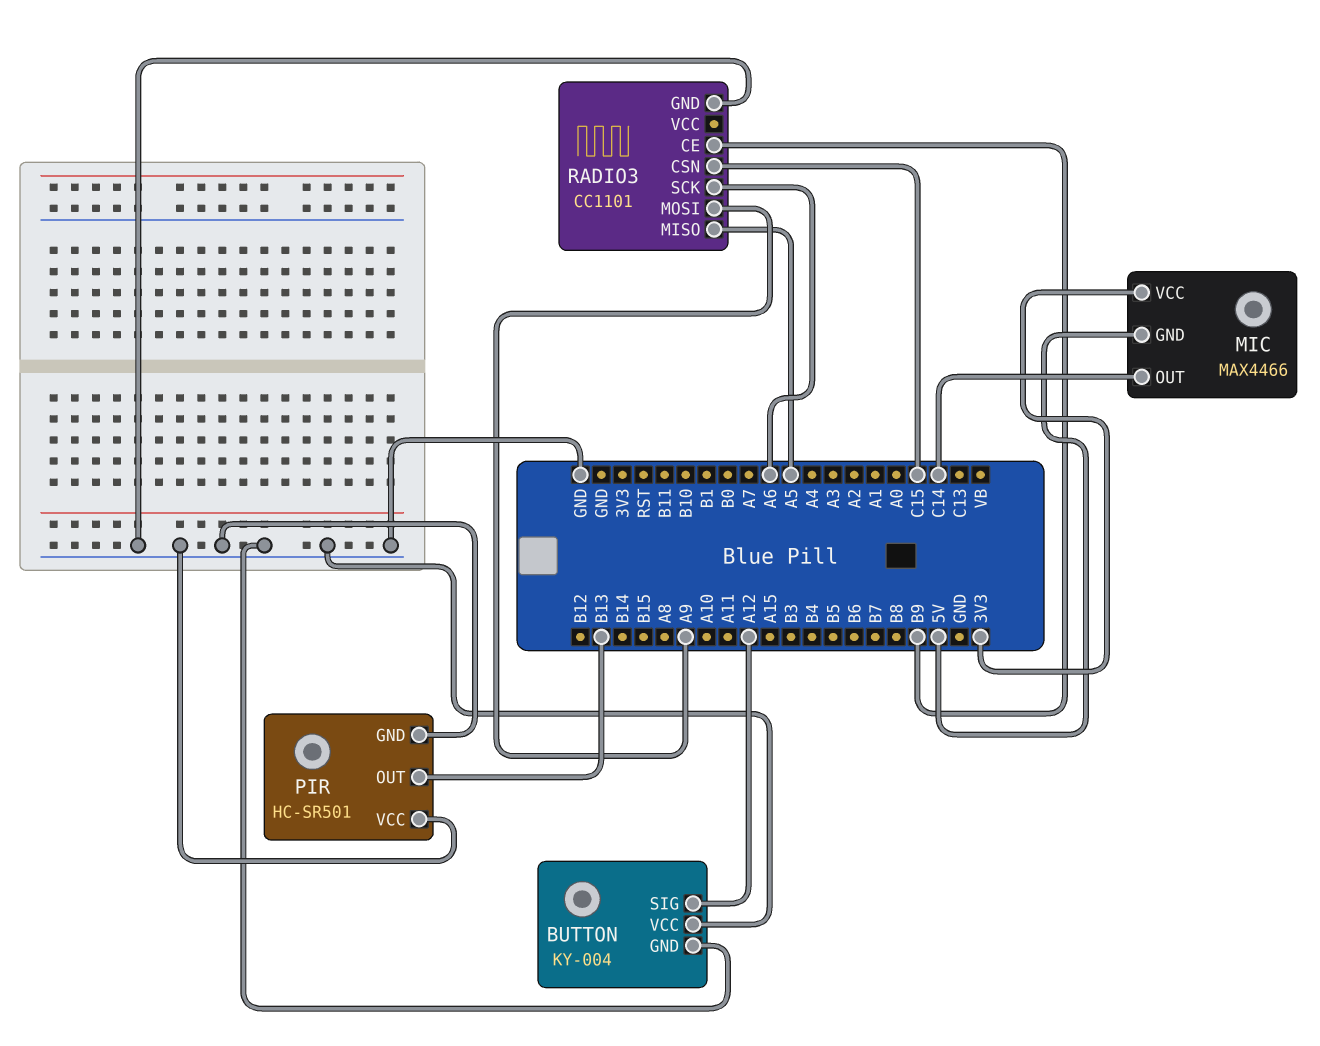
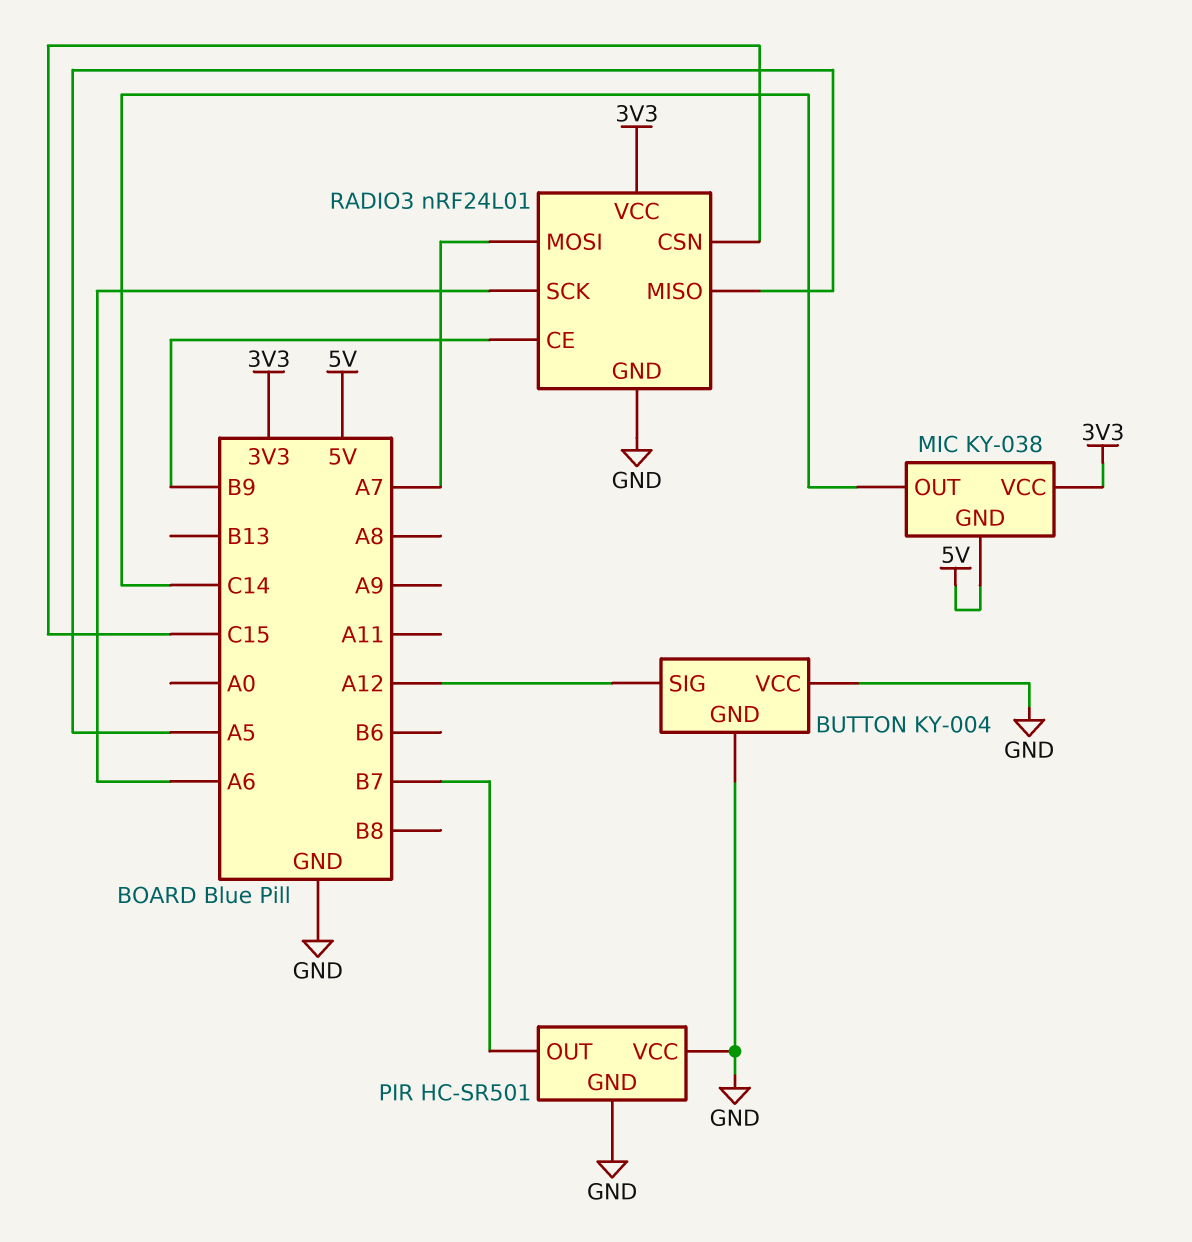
MIC: MAX4466 -> KY-038
PIR pin OUT: B13 -> B7
RADIO3: CC1101 -> nRF24L01
RADIO3 pin MOSI: A9 -> A7
RADIO3 pin VCC: none -> 3V3

